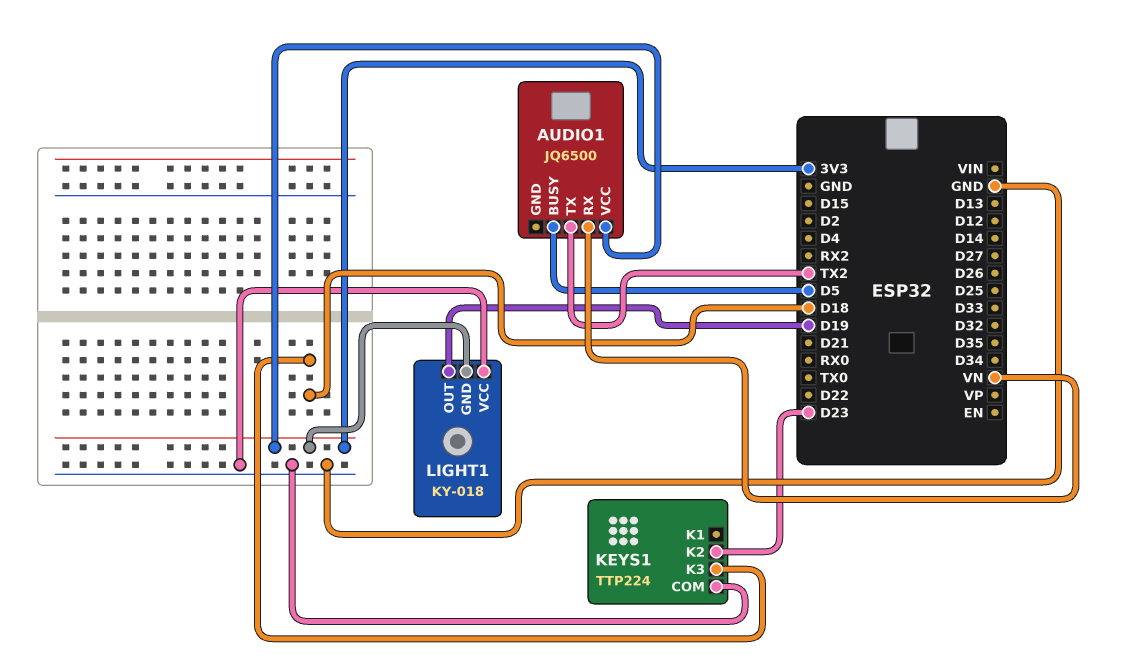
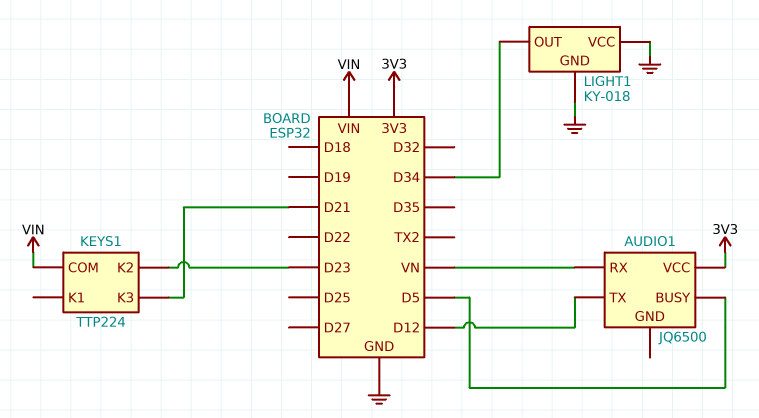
AUDIO1 pin TX: TX2 -> D12
KEYS1 pin COM: GND -> VIN
KEYS1 pin K3: D18 -> D21
LIGHT1 pin GND: 3V3 -> GND
LIGHT1 pin OUT: D19 -> D34

